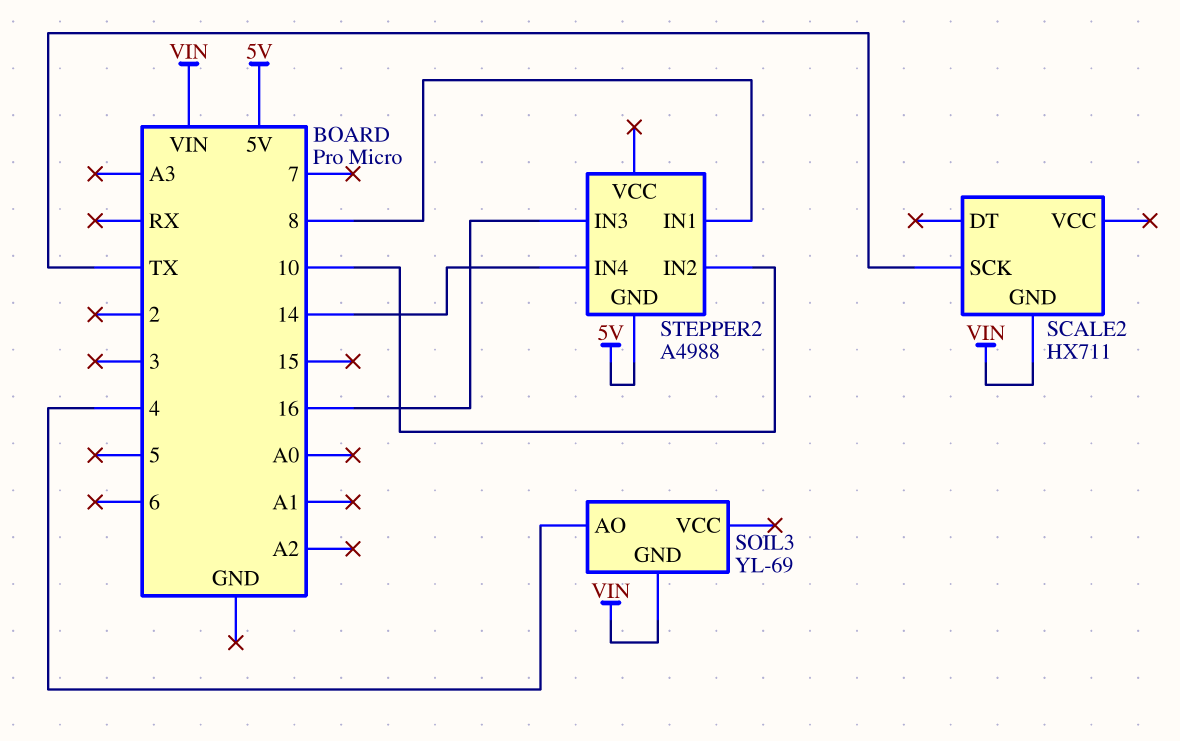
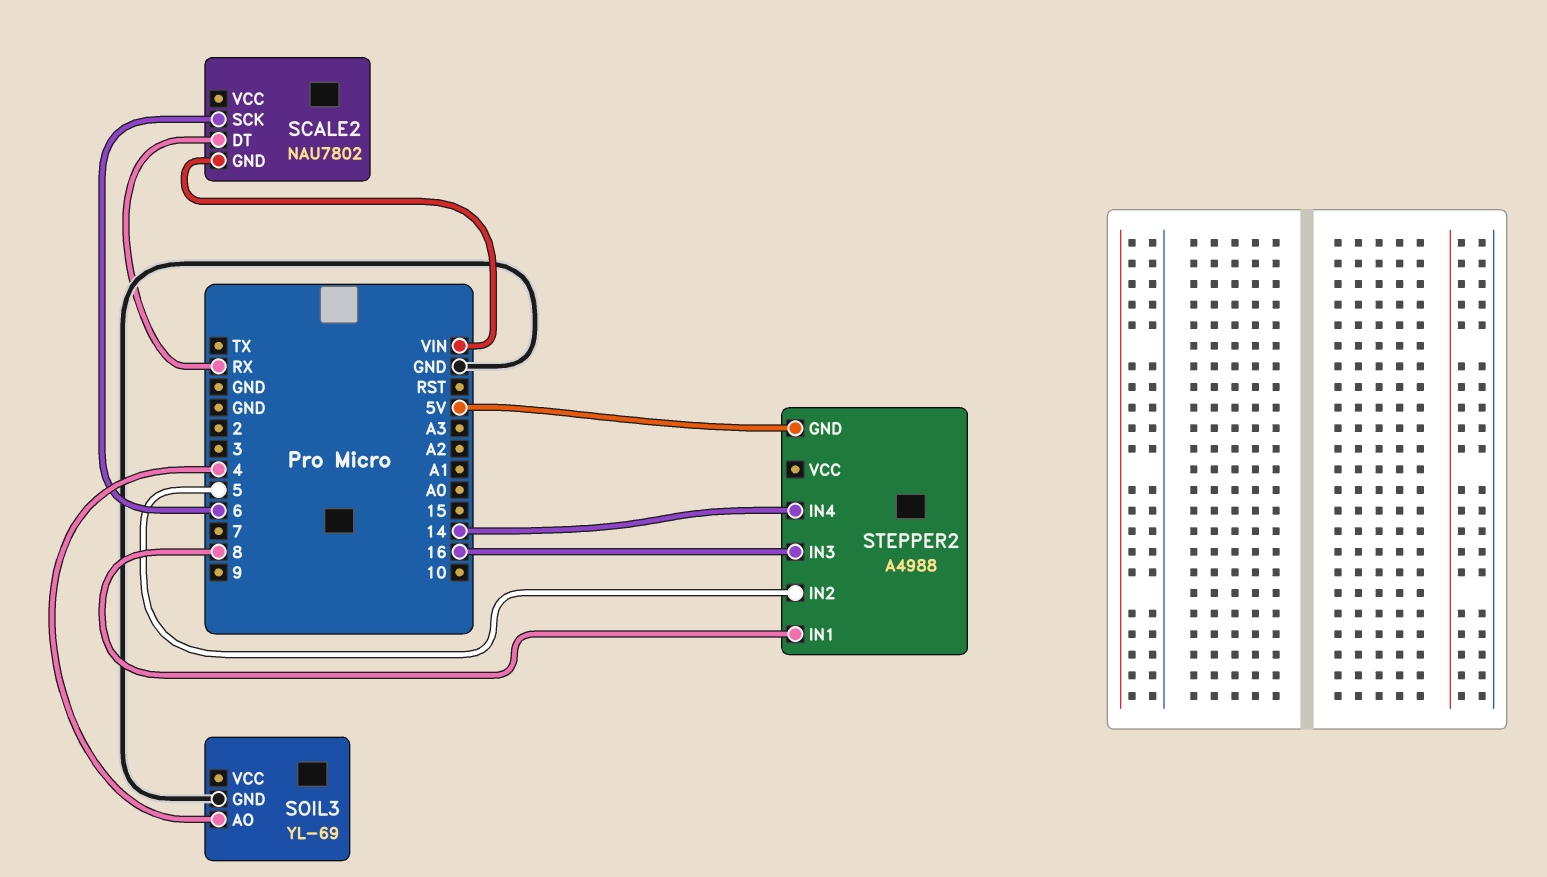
SCALE2: HX711 -> NAU7802
SCALE2 pin DT: none -> RX
SCALE2 pin SCK: TX -> 6
SOIL3 pin GND: VIN -> GND
STEPPER2 pin IN2: 10 -> 5

